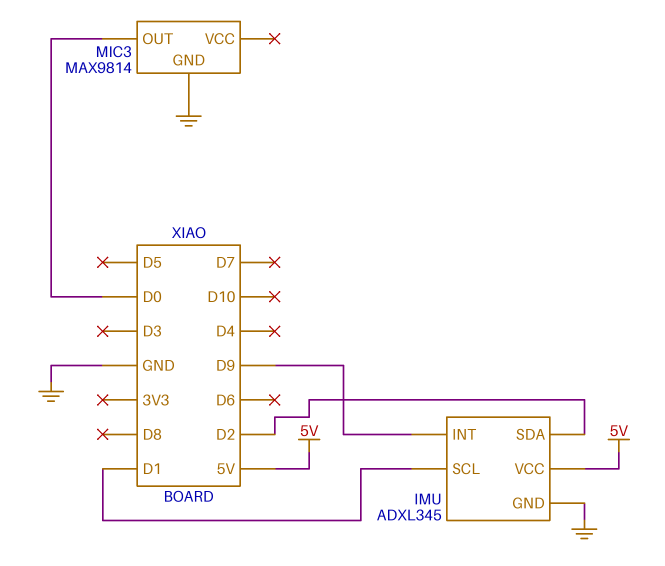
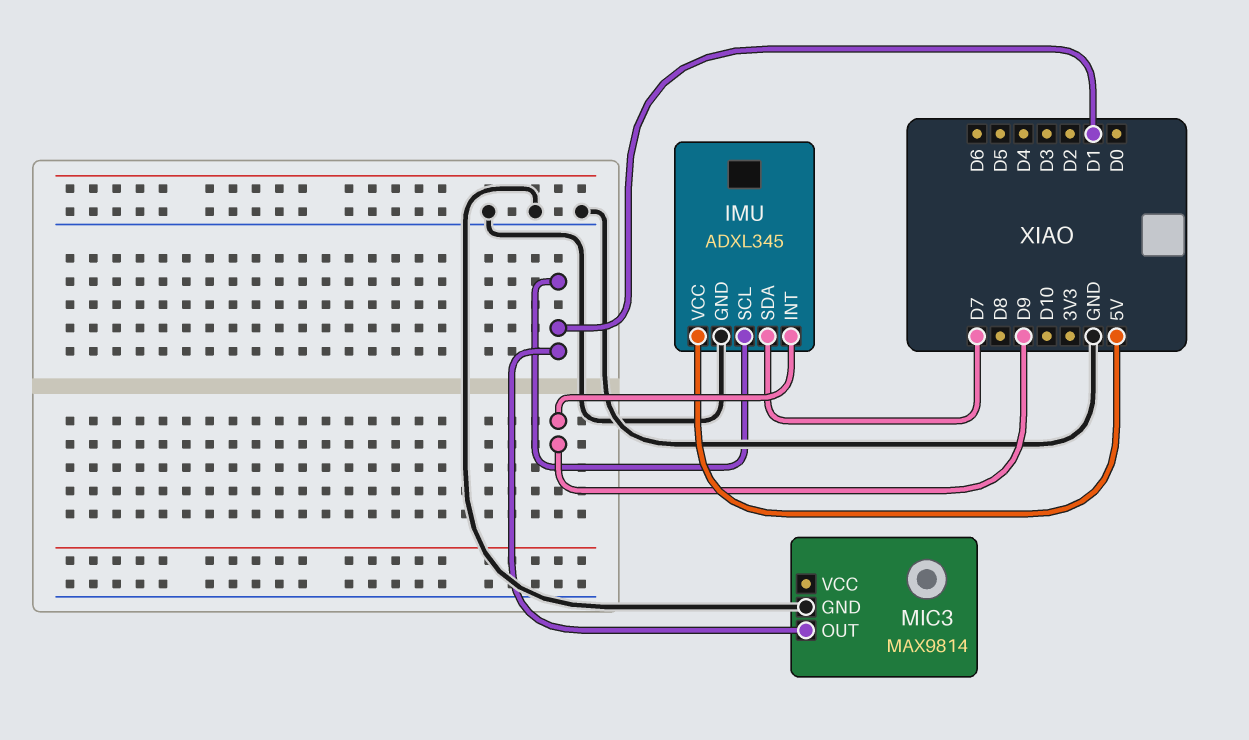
IMU pin SDA: D2 -> D7
MIC3 pin OUT: D0 -> D1

